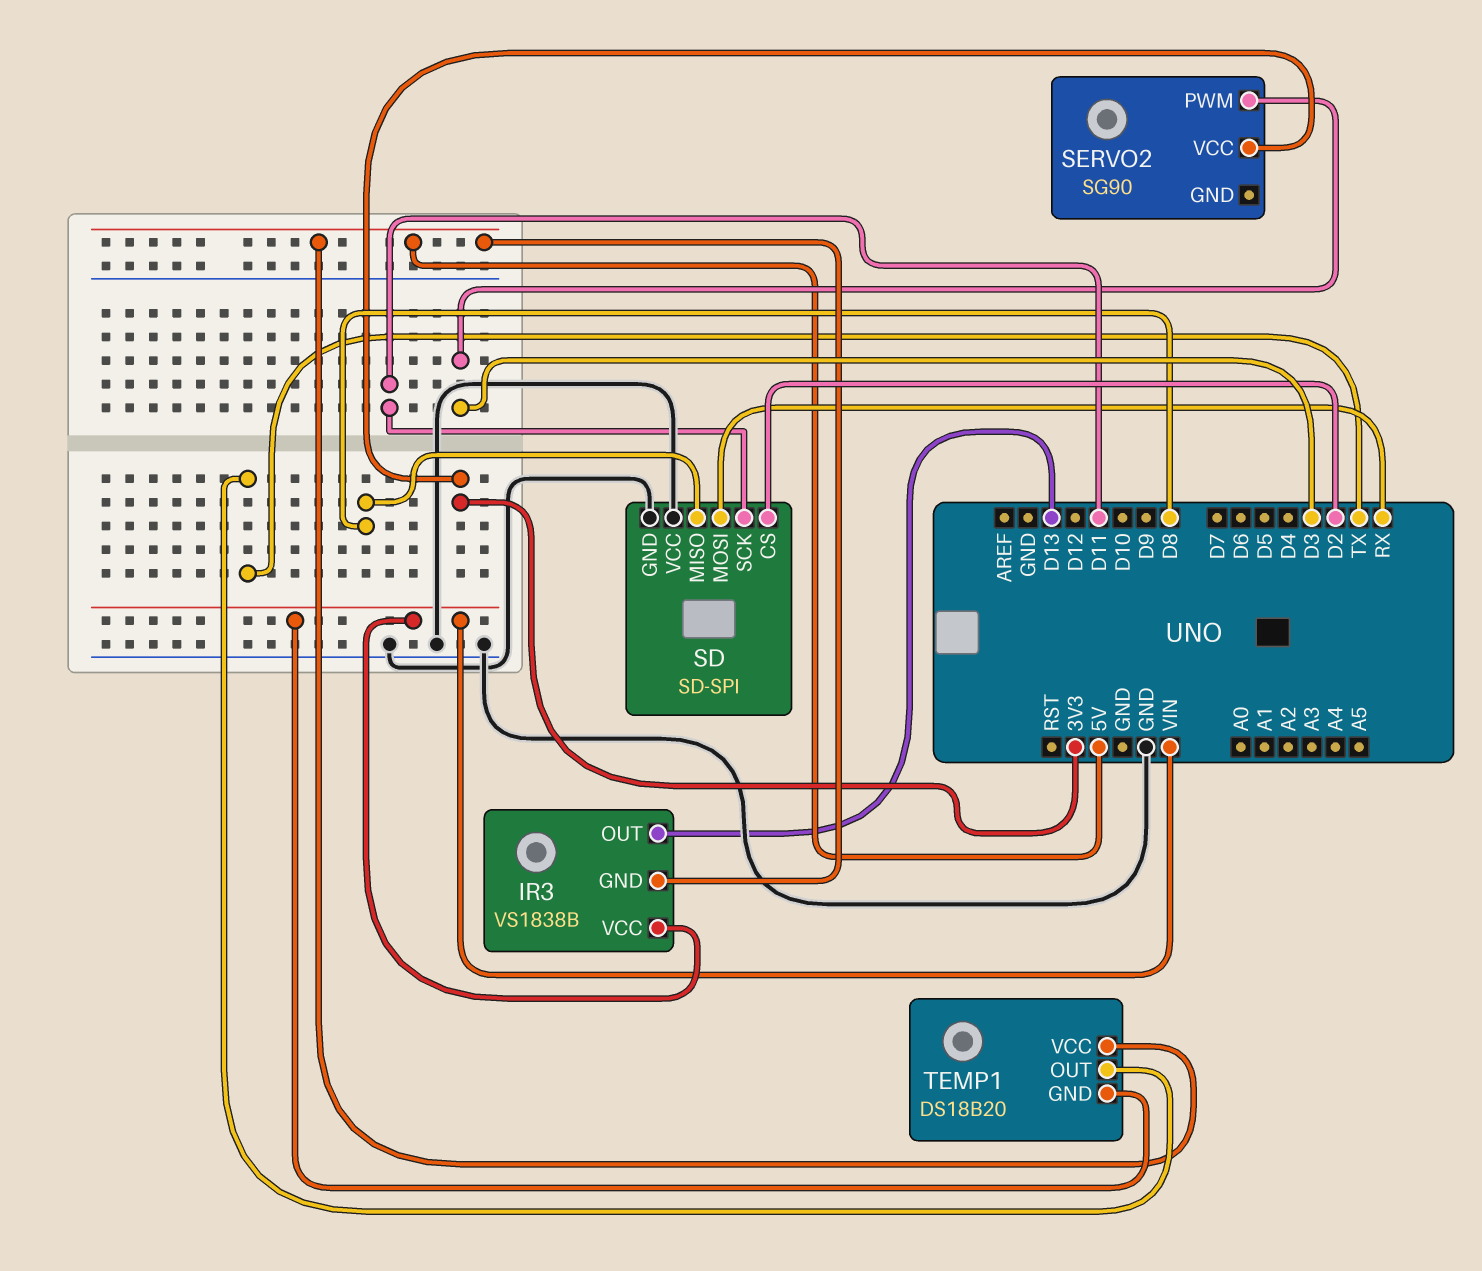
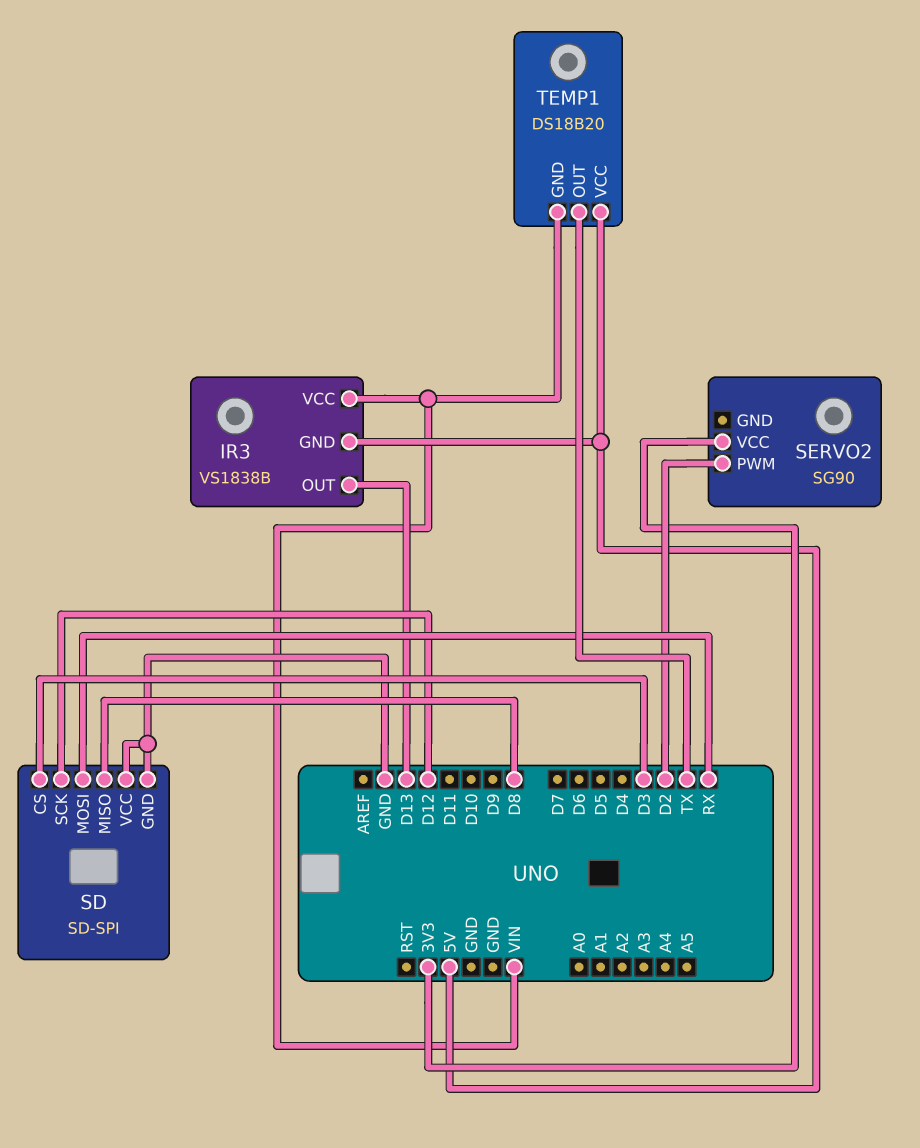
SD pin CS: D2 -> D3
SD pin SCK: D11 -> D12
SERVO2 pin PWM: D3 -> D2

